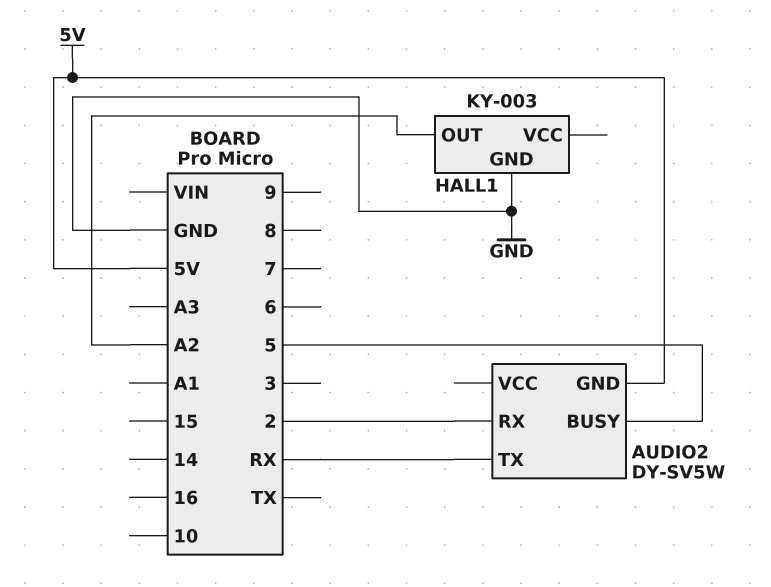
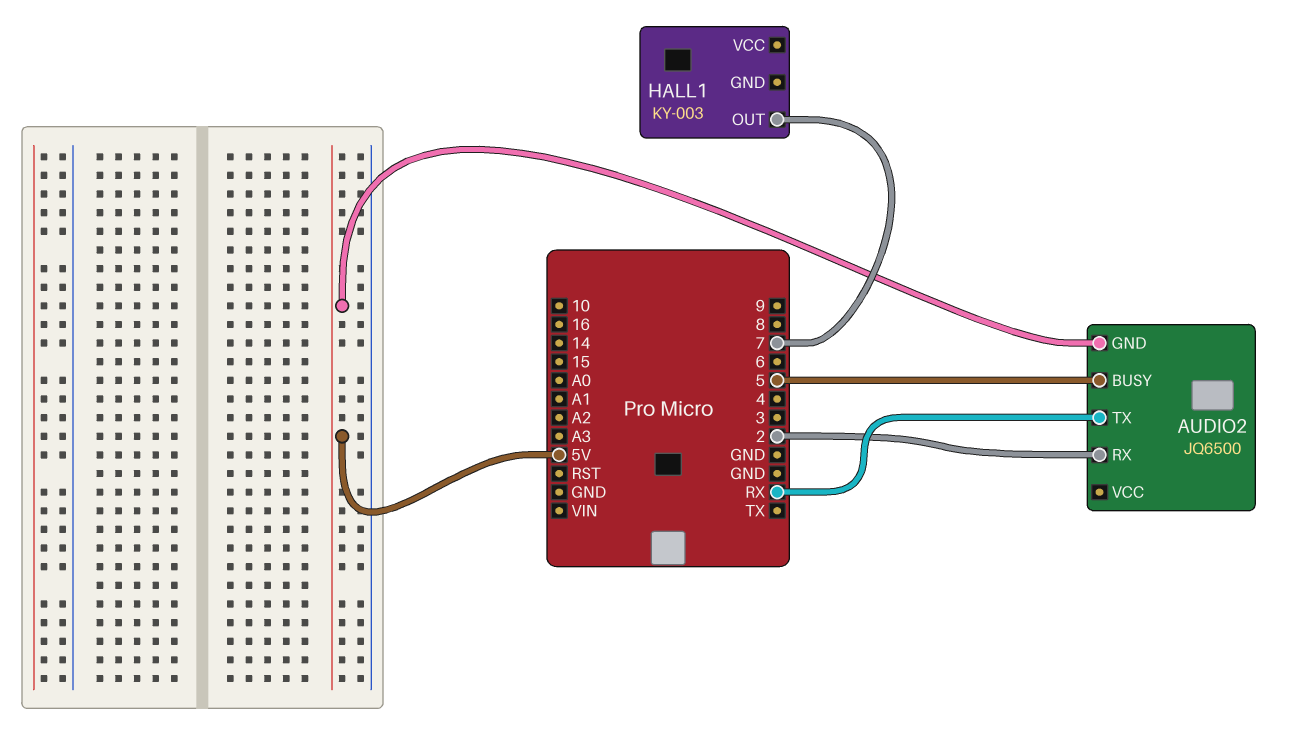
AUDIO2: DY-SV5W -> JQ6500
HALL1 pin GND: GND -> none
HALL1 pin OUT: A2 -> 7

